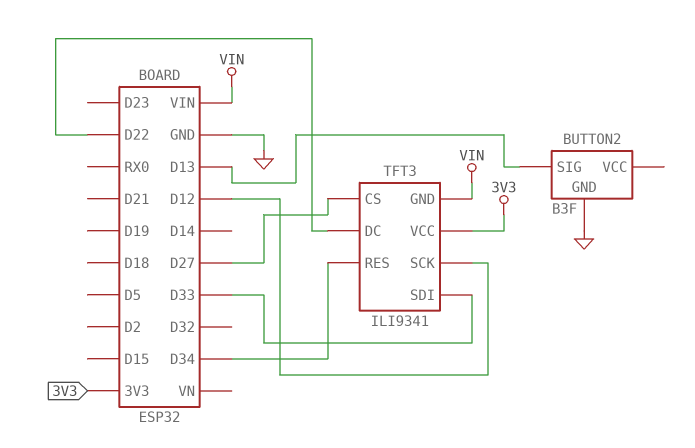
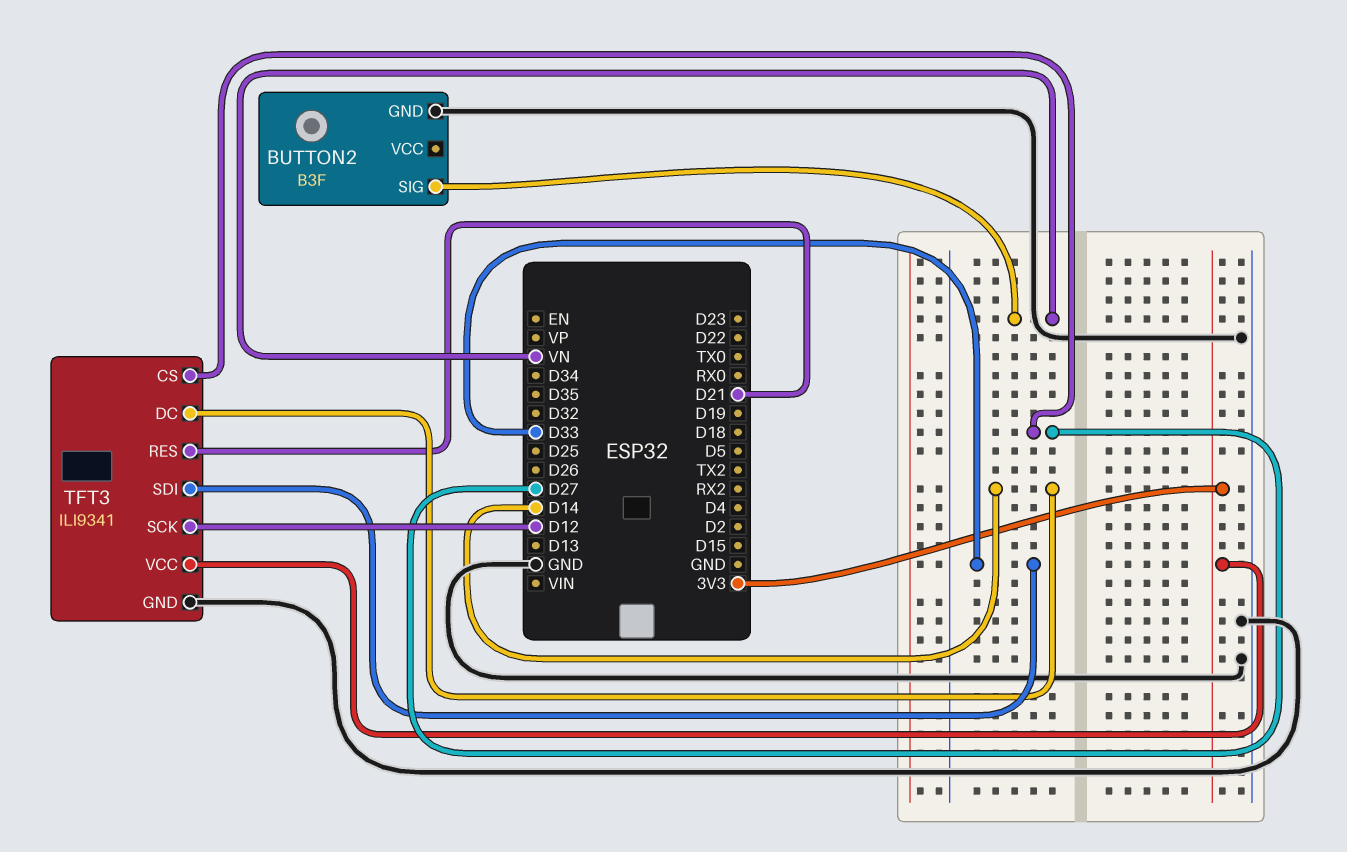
BUTTON2 pin SIG: D13 -> VN
TFT3 pin DC: D22 -> D14
TFT3 pin GND: VIN -> GND
TFT3 pin RES: D34 -> D21

